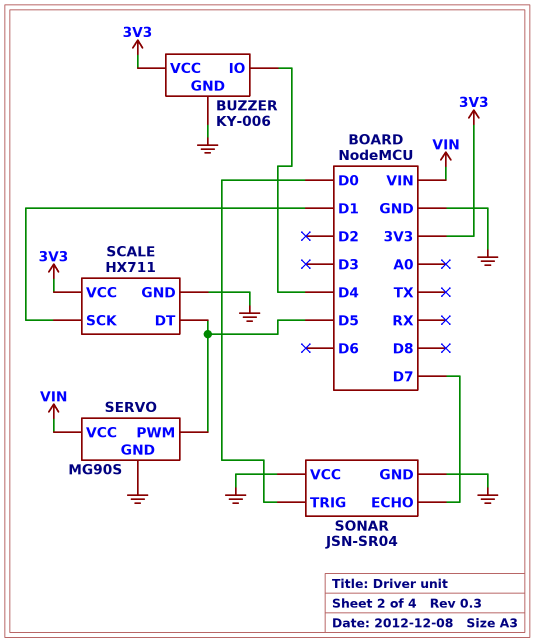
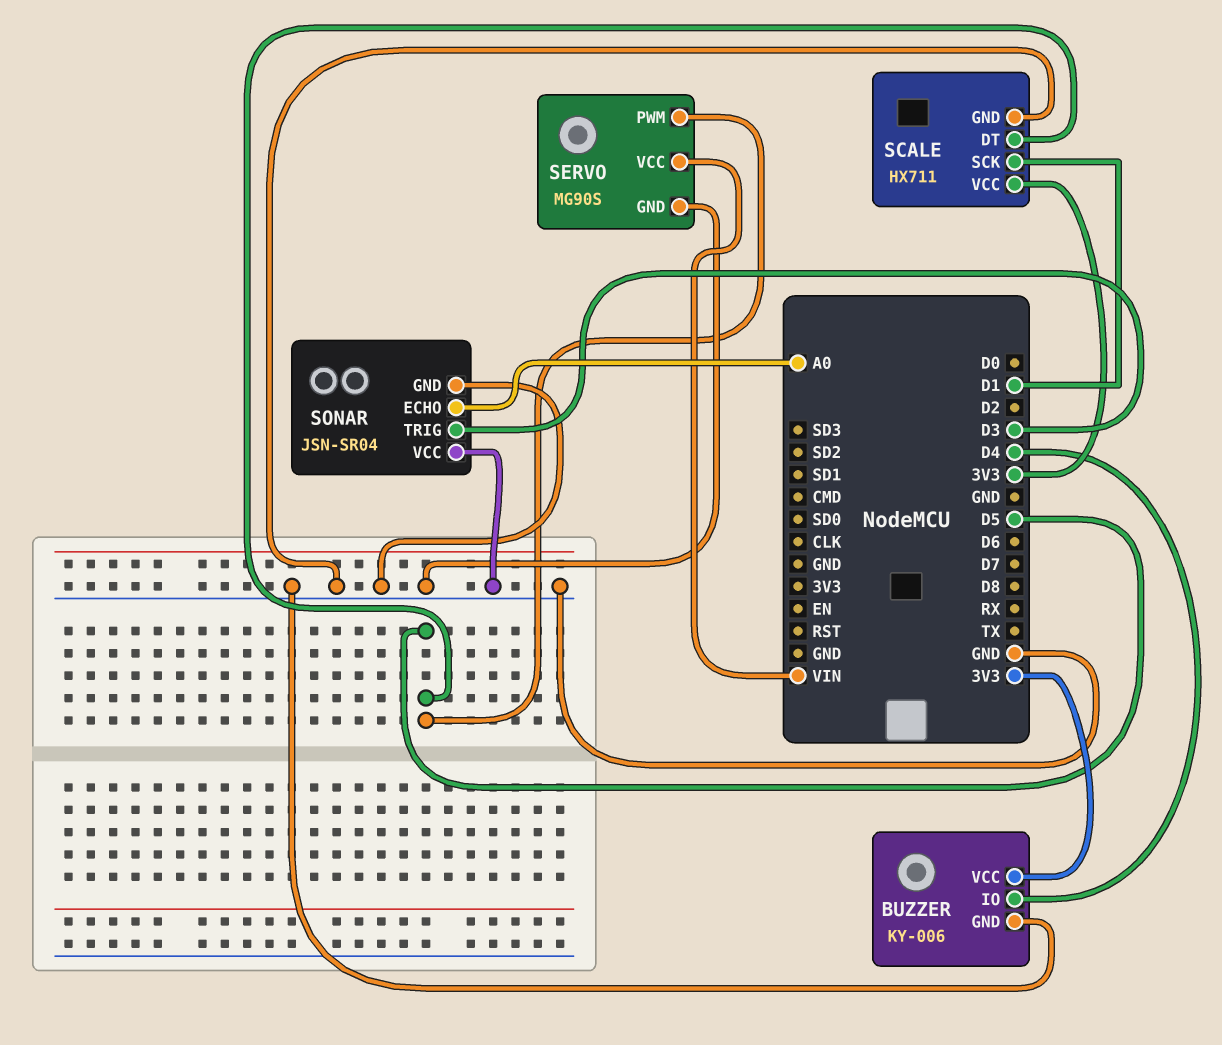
SONAR pin ECHO: D7 -> A0
SONAR pin TRIG: D0 -> D3

